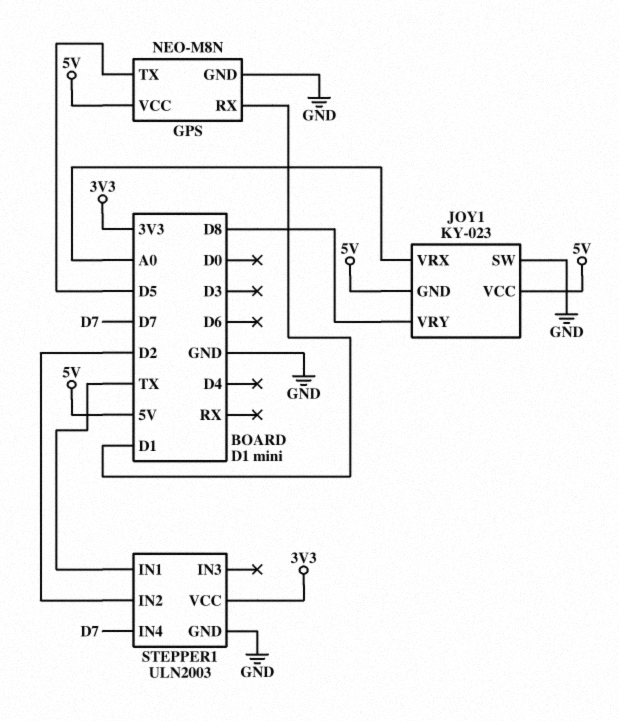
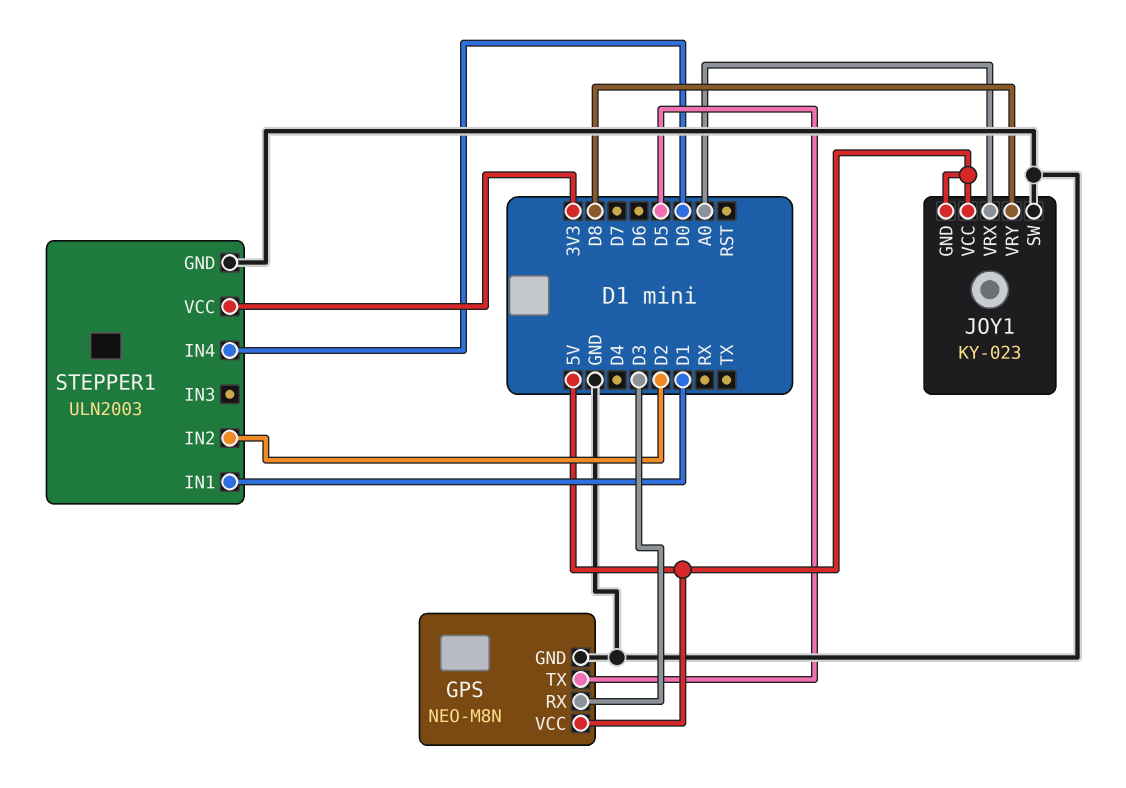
GPS pin RX: D1 -> D3
STEPPER1 pin IN1: TX -> D1
STEPPER1 pin IN4: D7 -> D0

